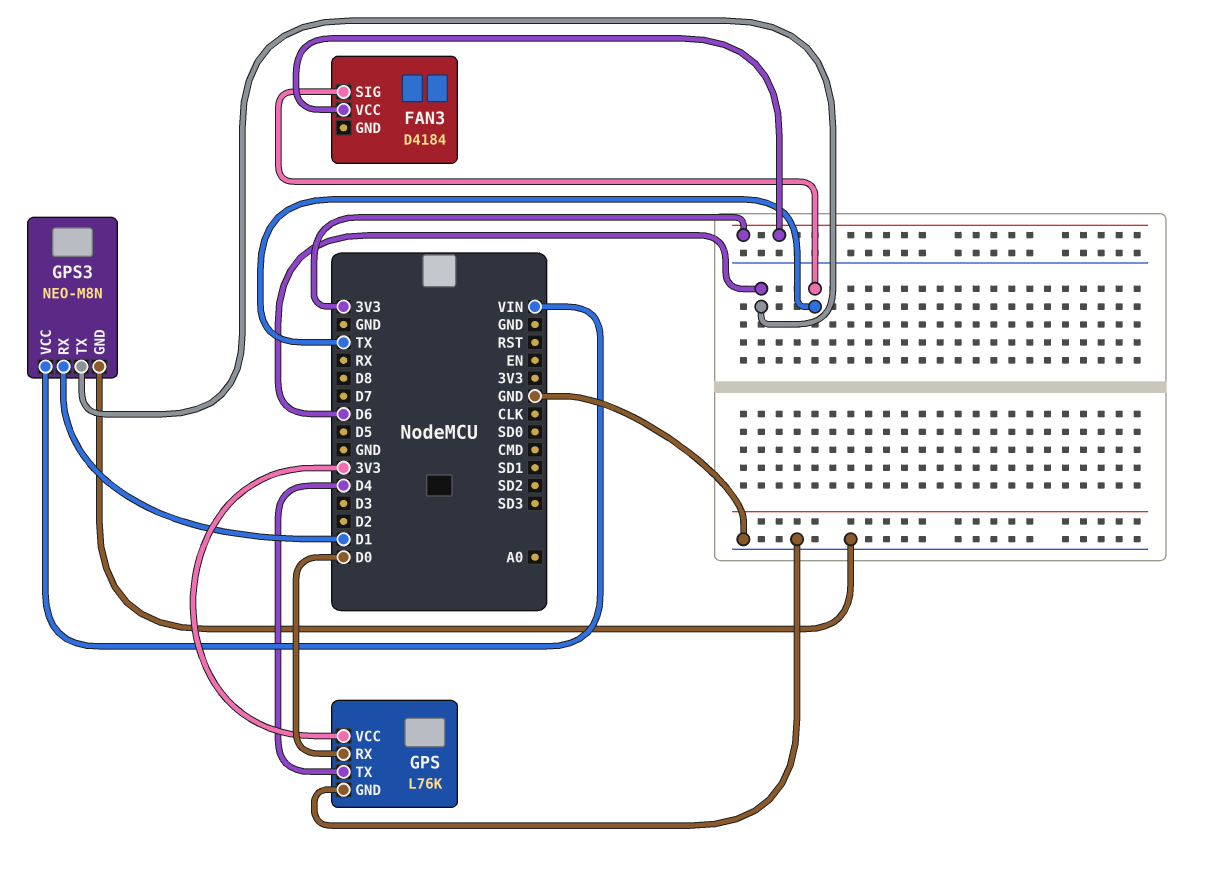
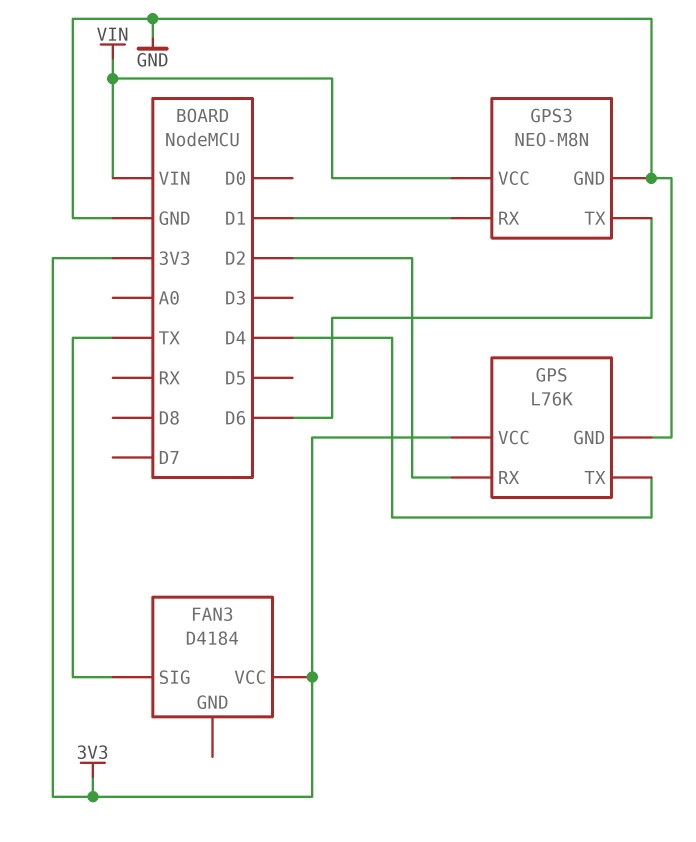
GPS pin RX: D0 -> D2

